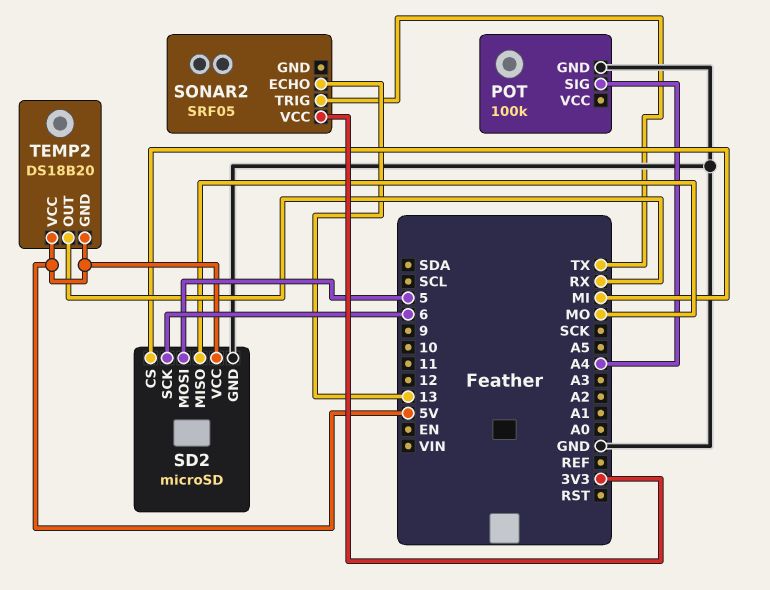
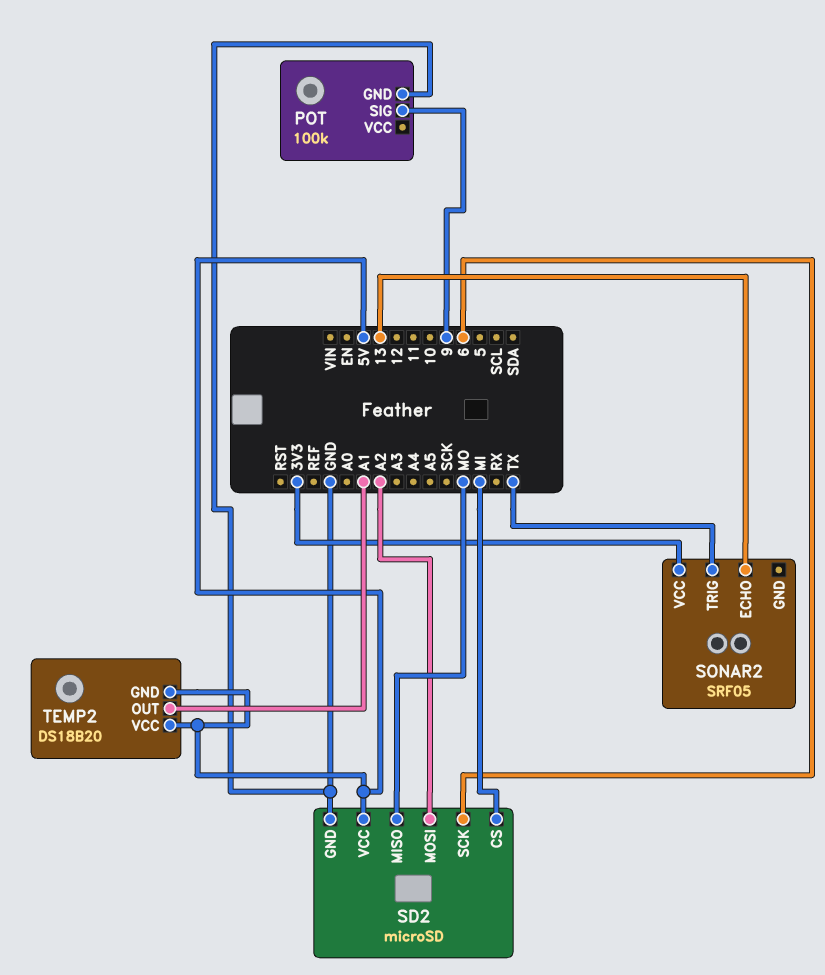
POT pin SIG: A4 -> 9
SD2 pin MOSI: 5 -> A2
TEMP2 pin OUT: RX -> A1

